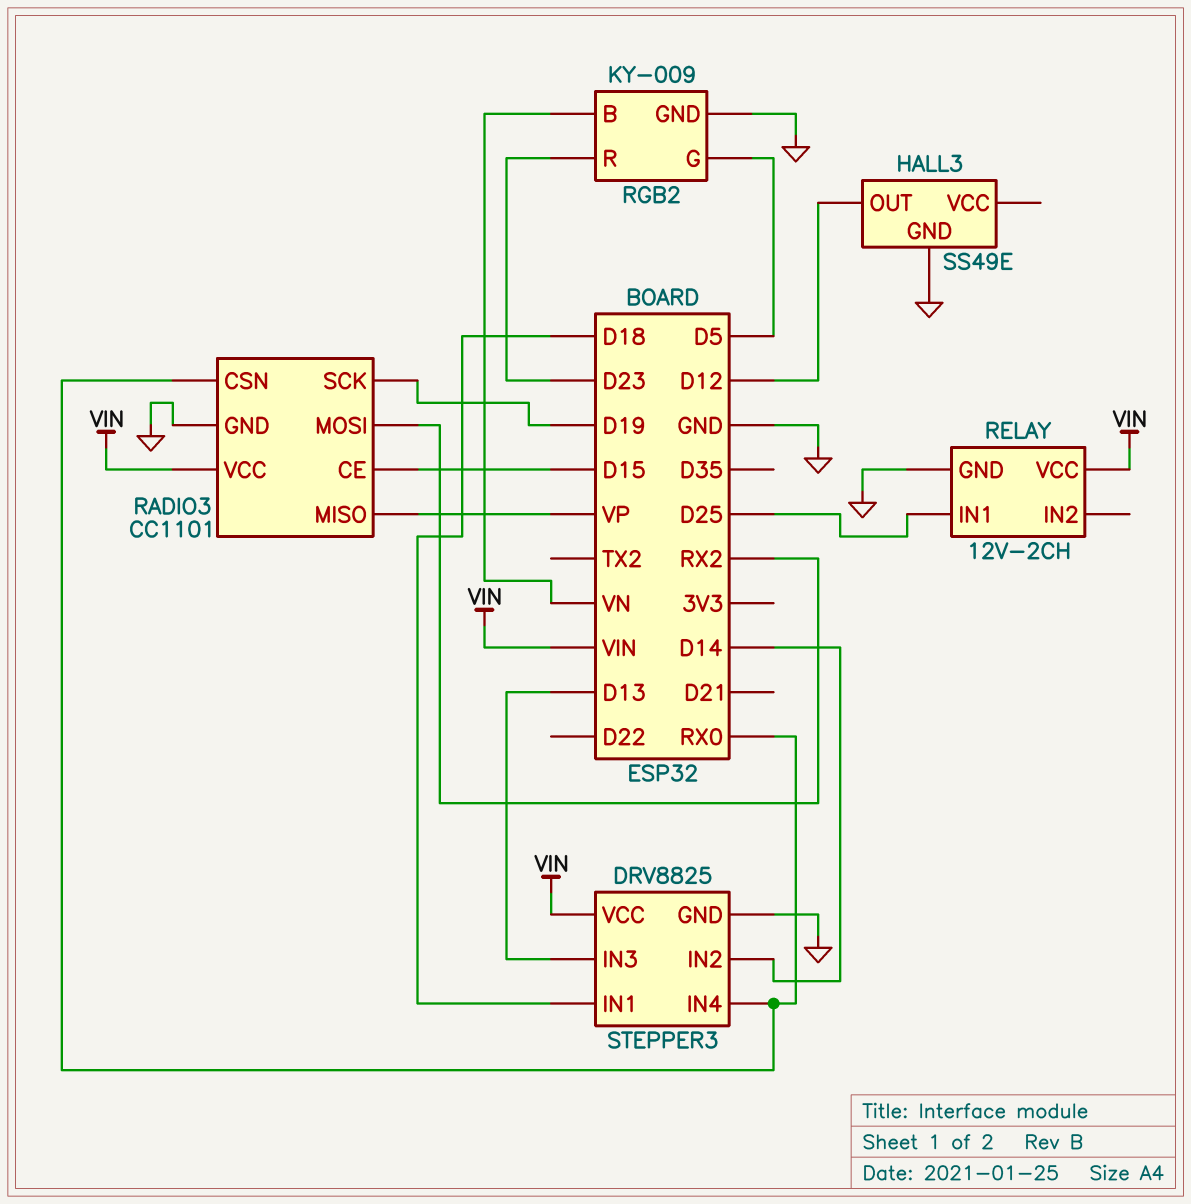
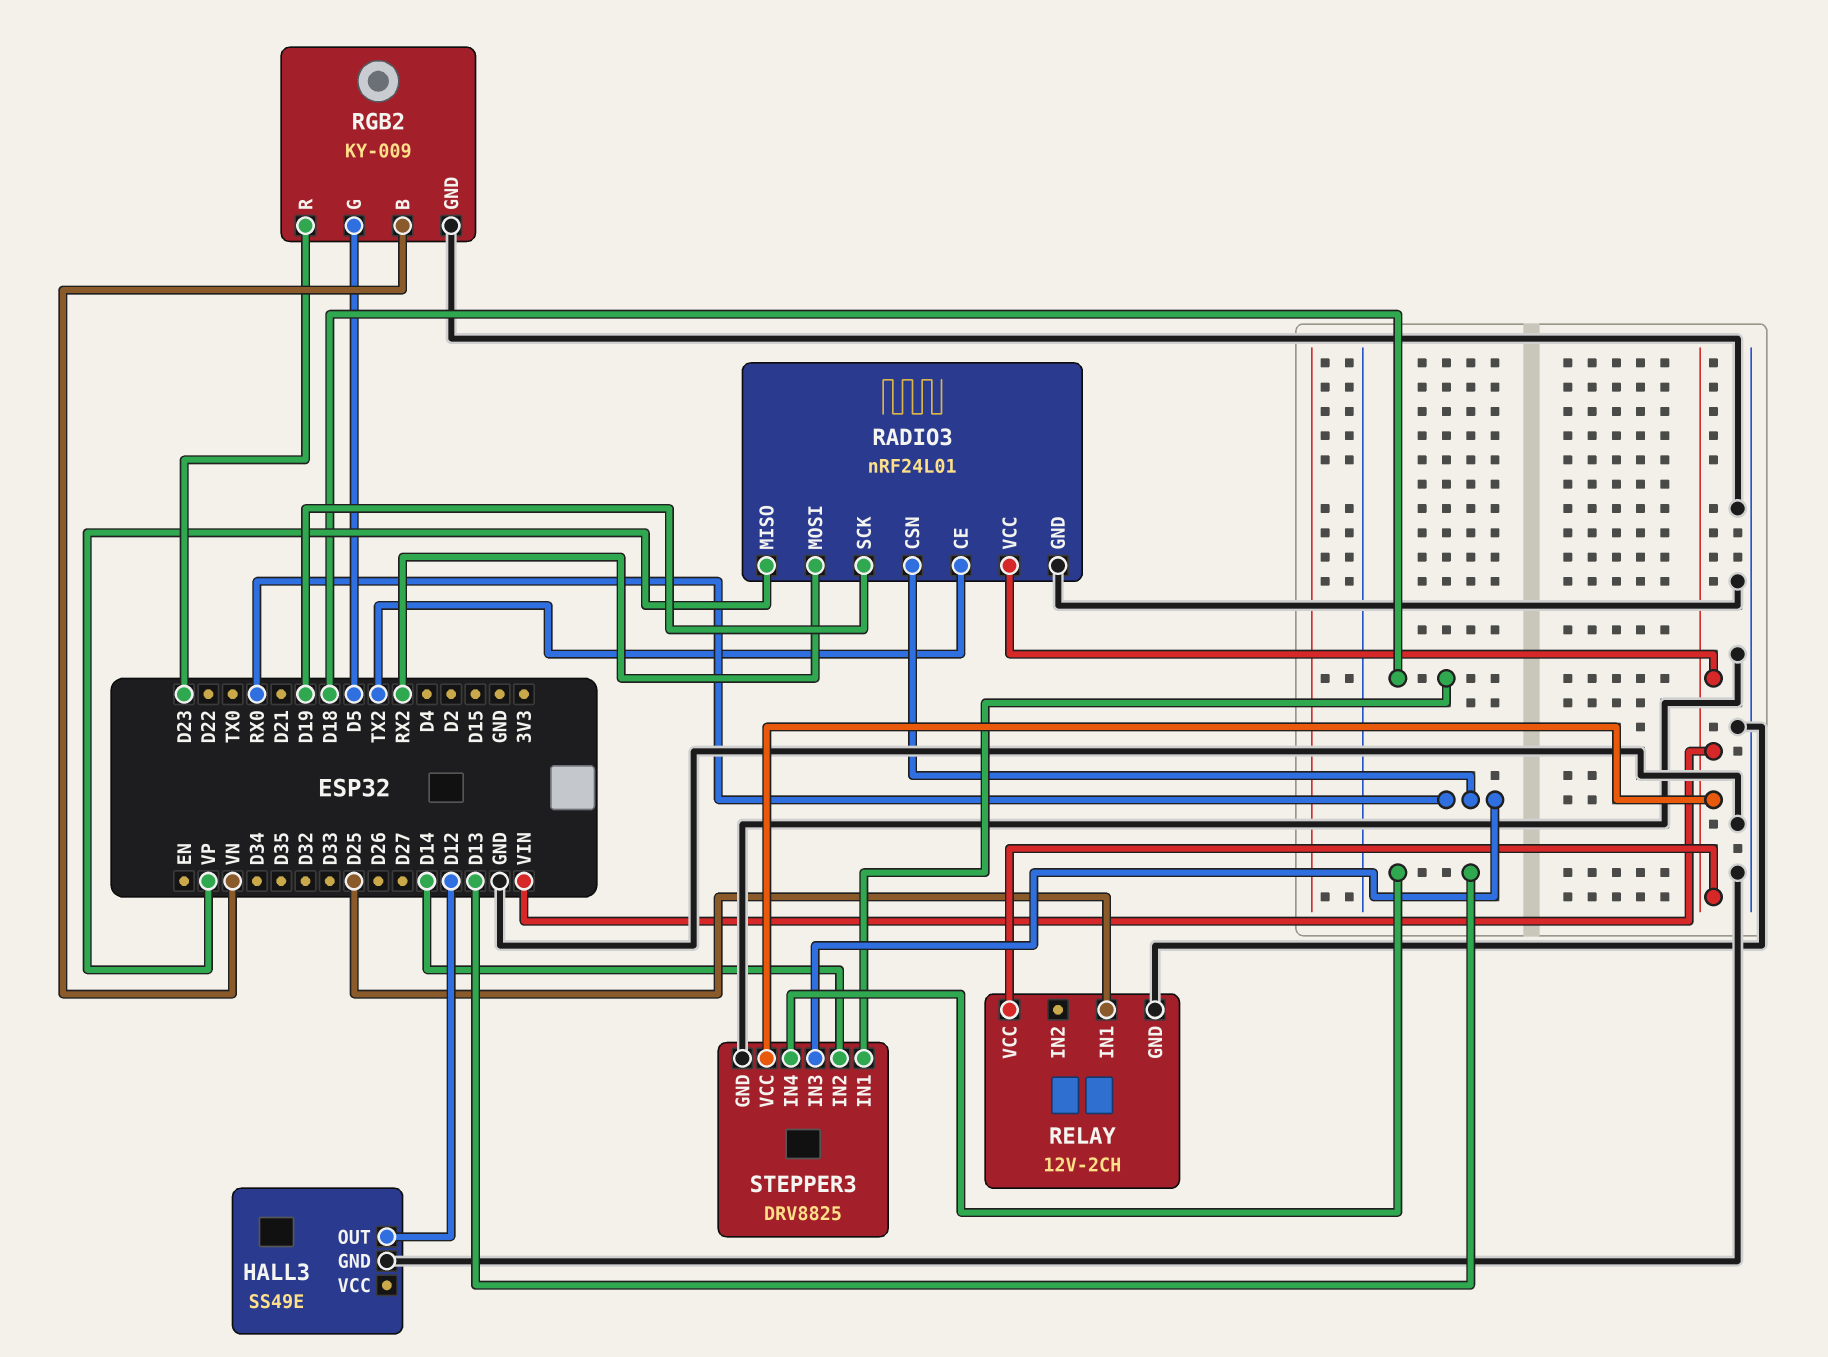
RADIO3: CC1101 -> nRF24L01
RADIO3 pin CE: D15 -> TX2
STEPPER3 pin IN3: D13 -> RX0
STEPPER3 pin IN4: RX0 -> D13

